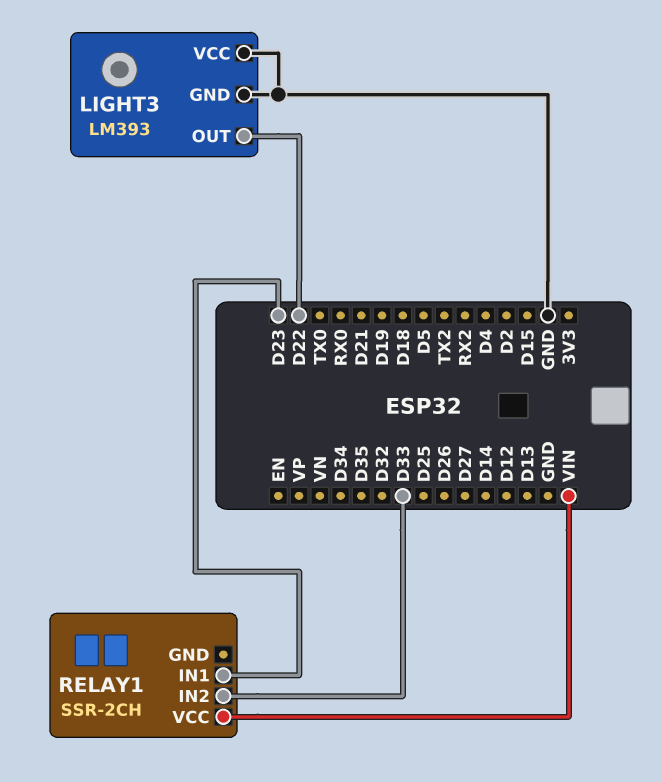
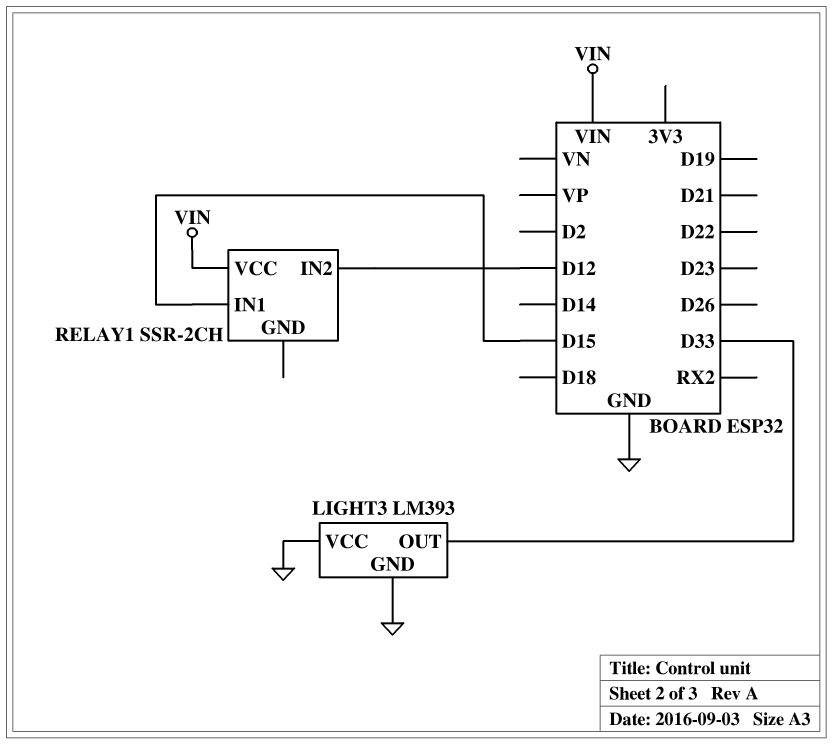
LIGHT3 pin OUT: D22 -> D33
RELAY1 pin IN1: D23 -> D15
RELAY1 pin IN2: D33 -> D12

